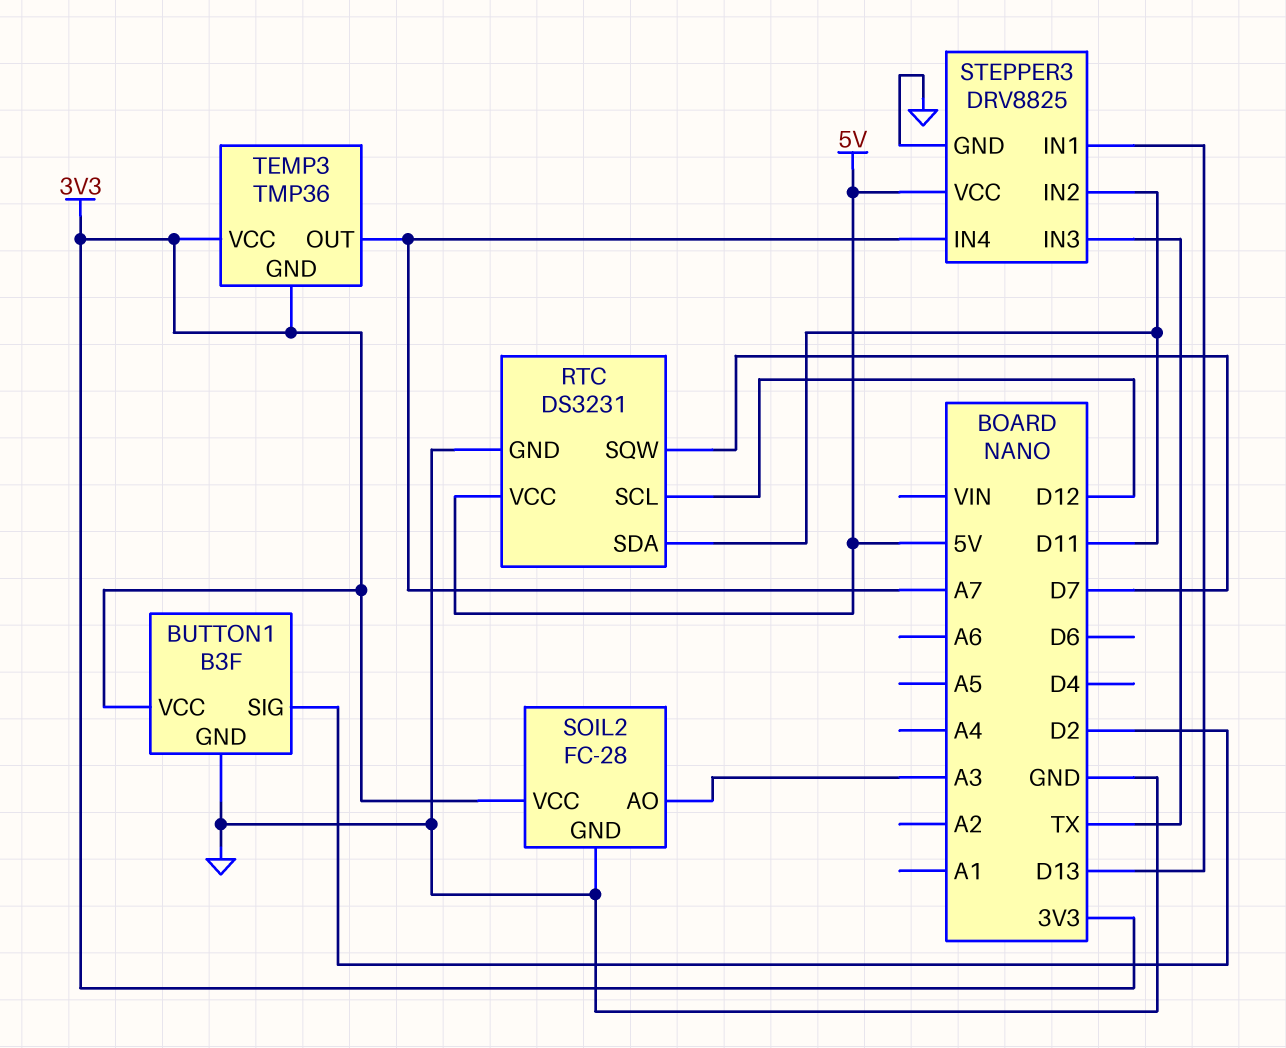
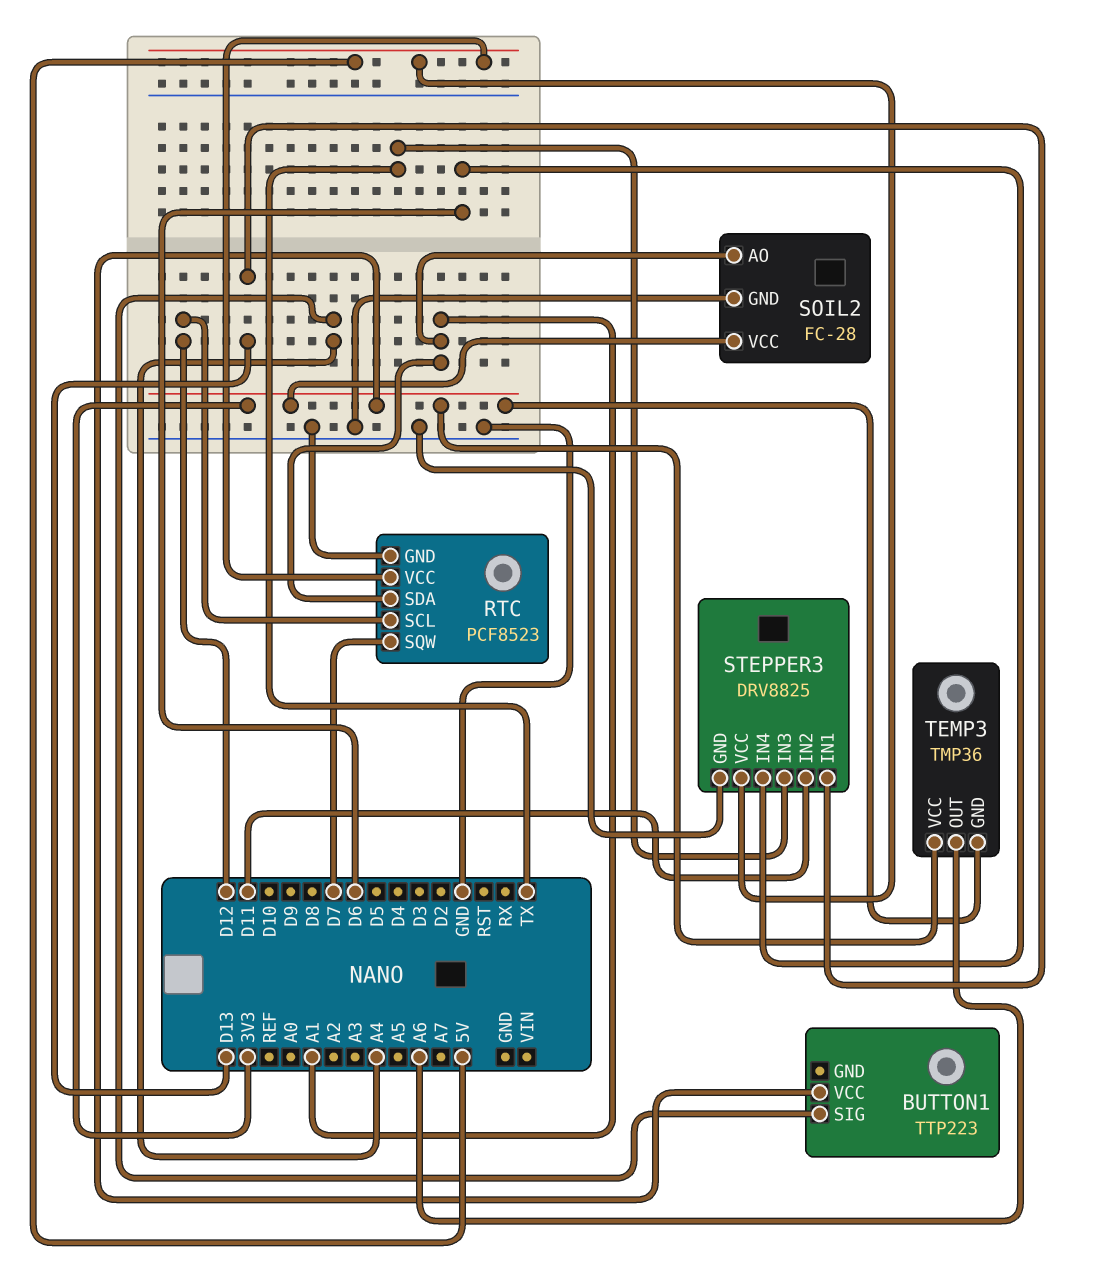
BUTTON1: B3F -> TTP223
BUTTON1 pin GND: GND -> none
BUTTON1 pin SIG: D2 -> A4
RTC: DS3231 -> PCF8523
RTC pin SDA: D11 -> A1
SOIL2 pin AO: A3 -> A1
STEPPER3 pin IN4: A7 -> D6
TEMP3 pin OUT: A7 -> A6

